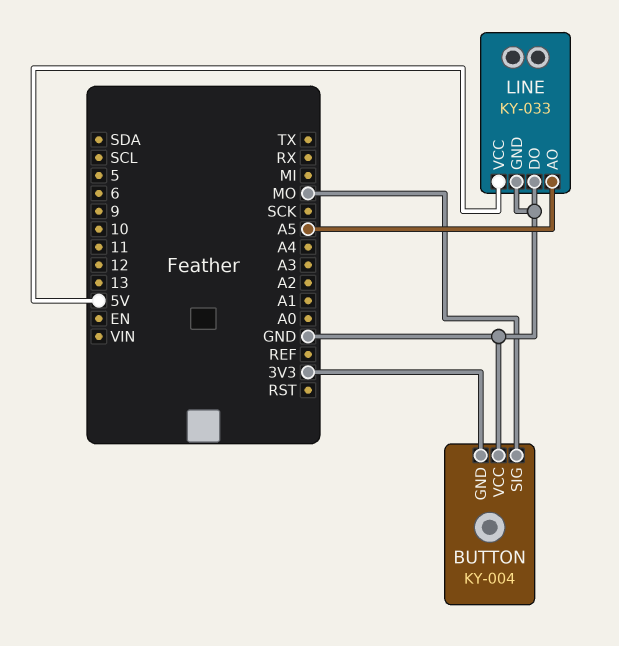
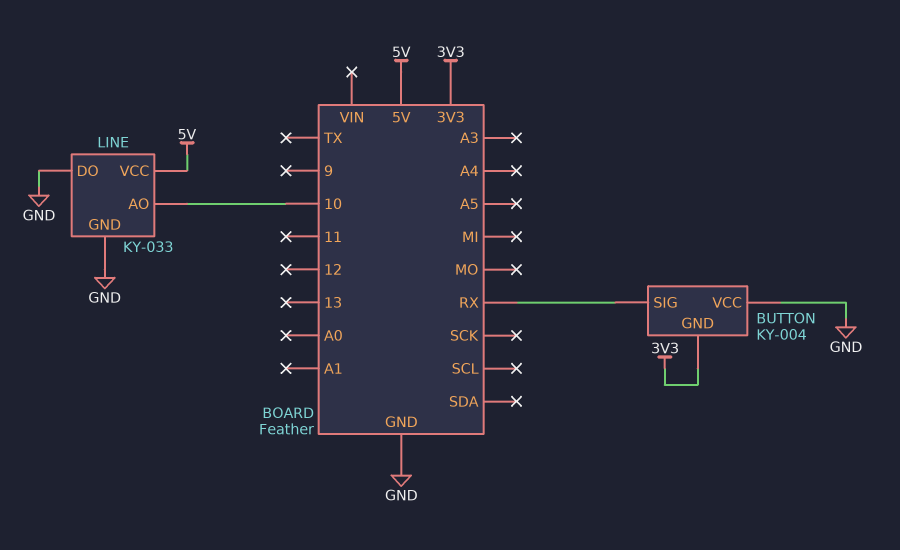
BUTTON pin SIG: MO -> RX
LINE pin AO: A5 -> 10

